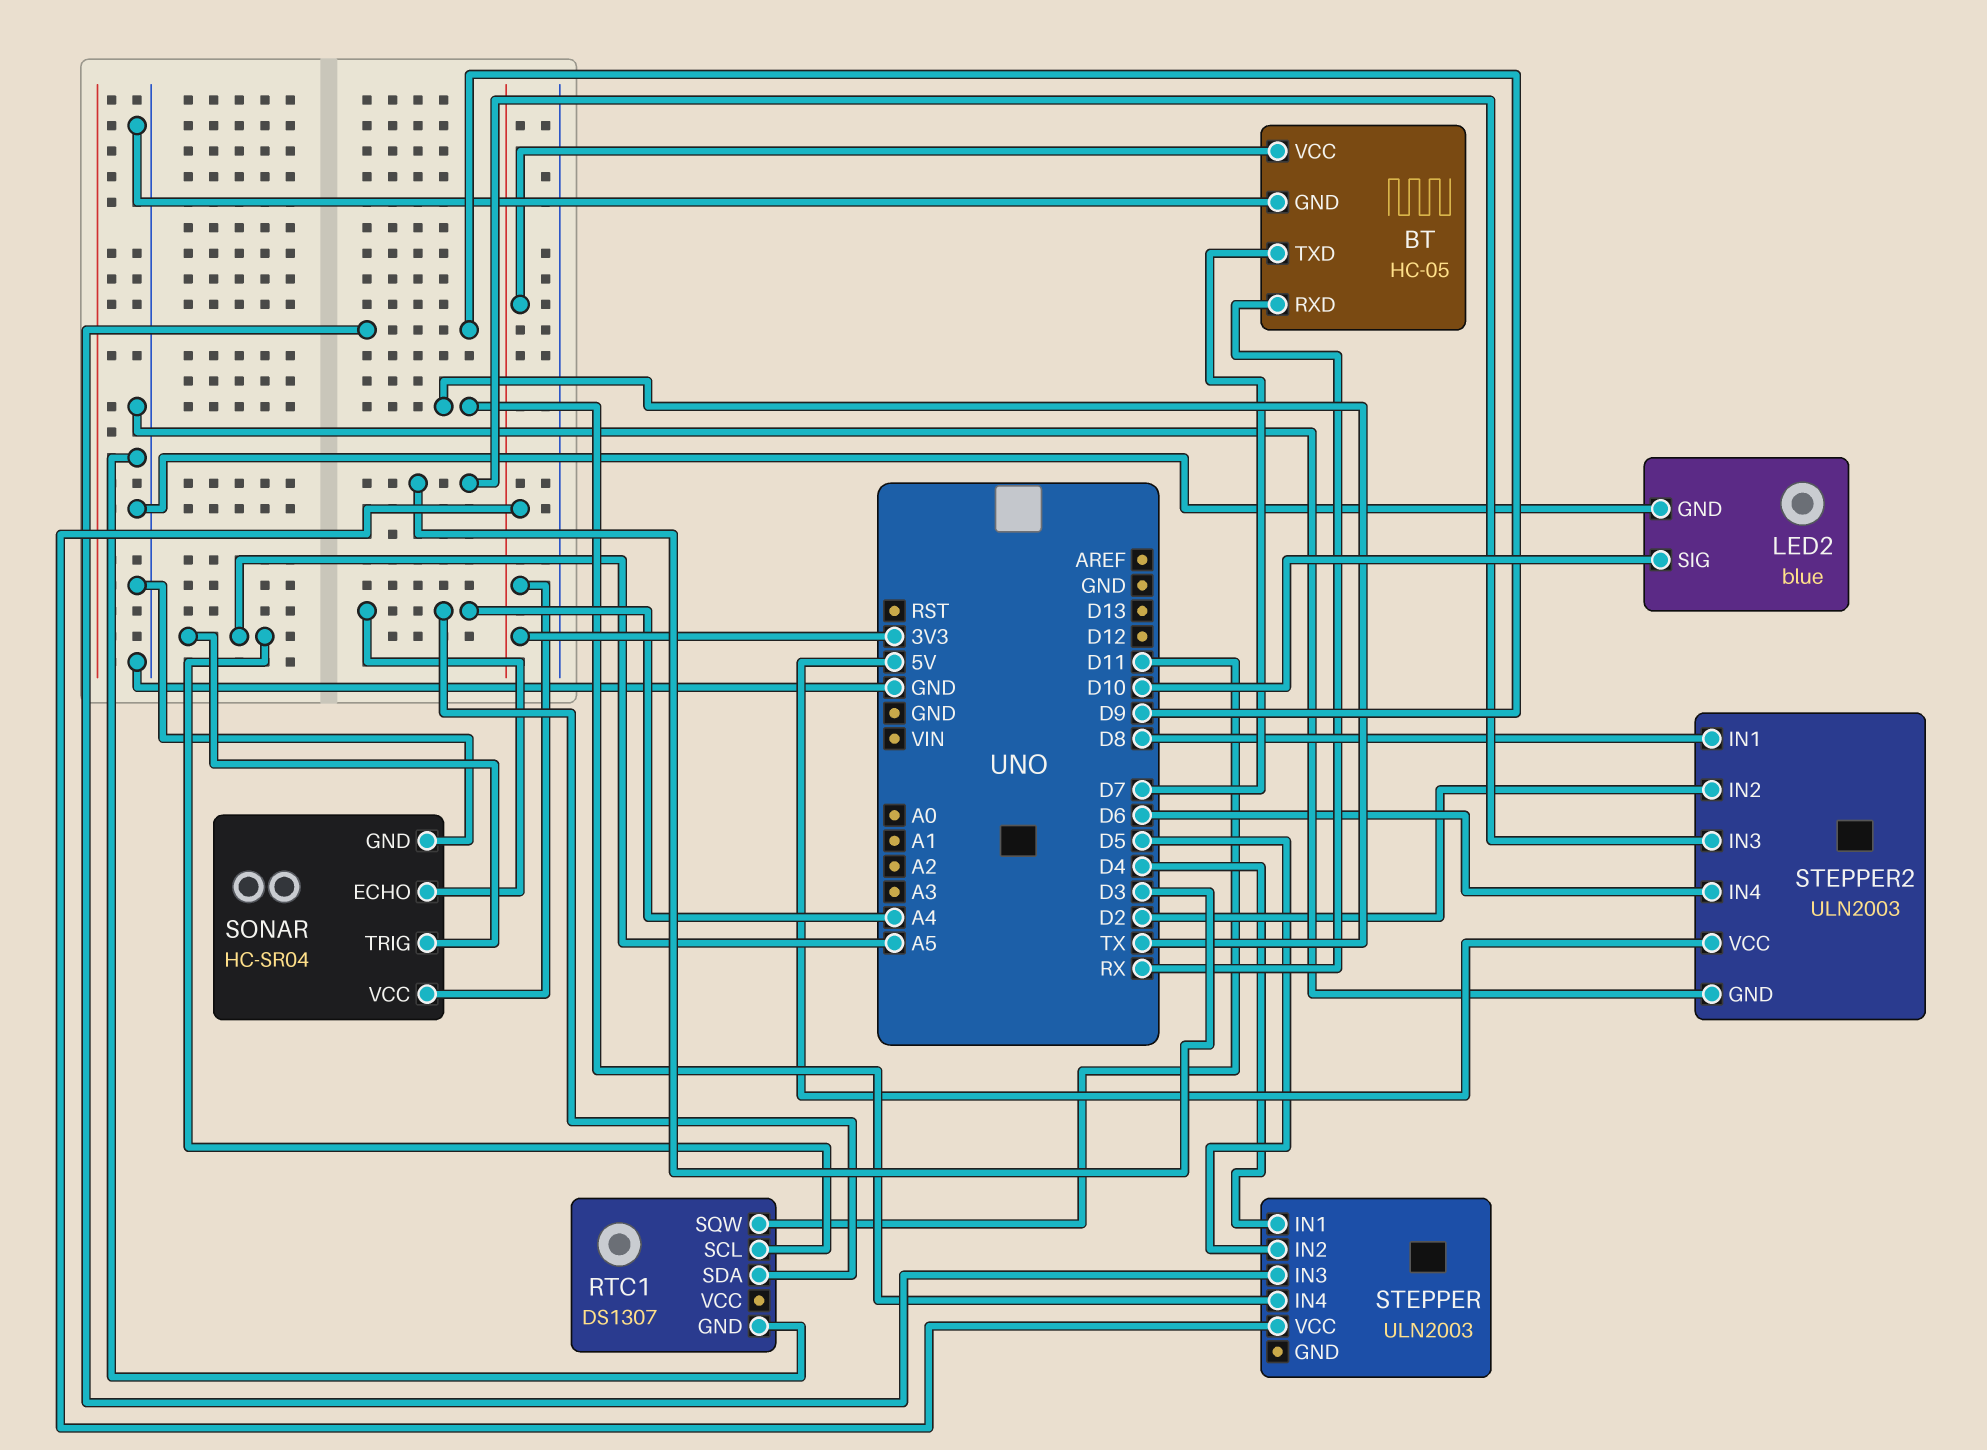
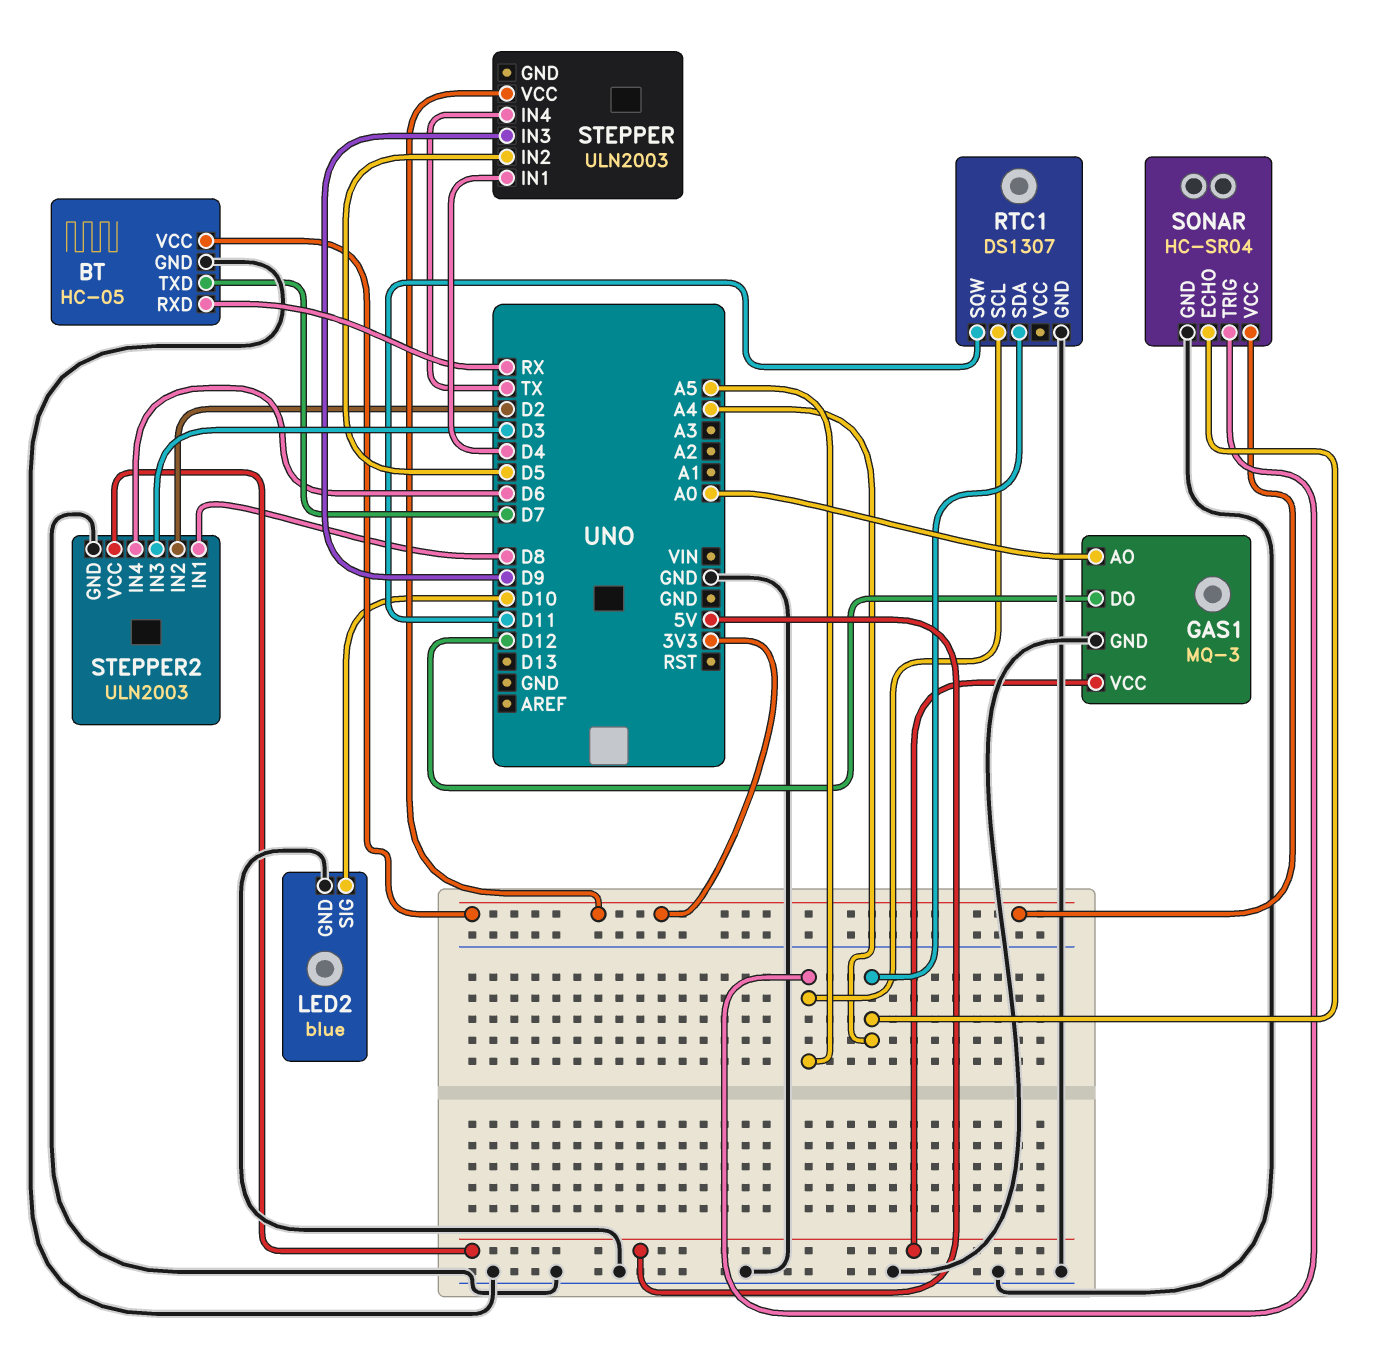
GAS1: none -> MQ-3
GAS1 pin AO: none -> A0
GAS1 pin DO: none -> D12
GAS1 pin GND: none -> GND
GAS1 pin VCC: none -> 5V

